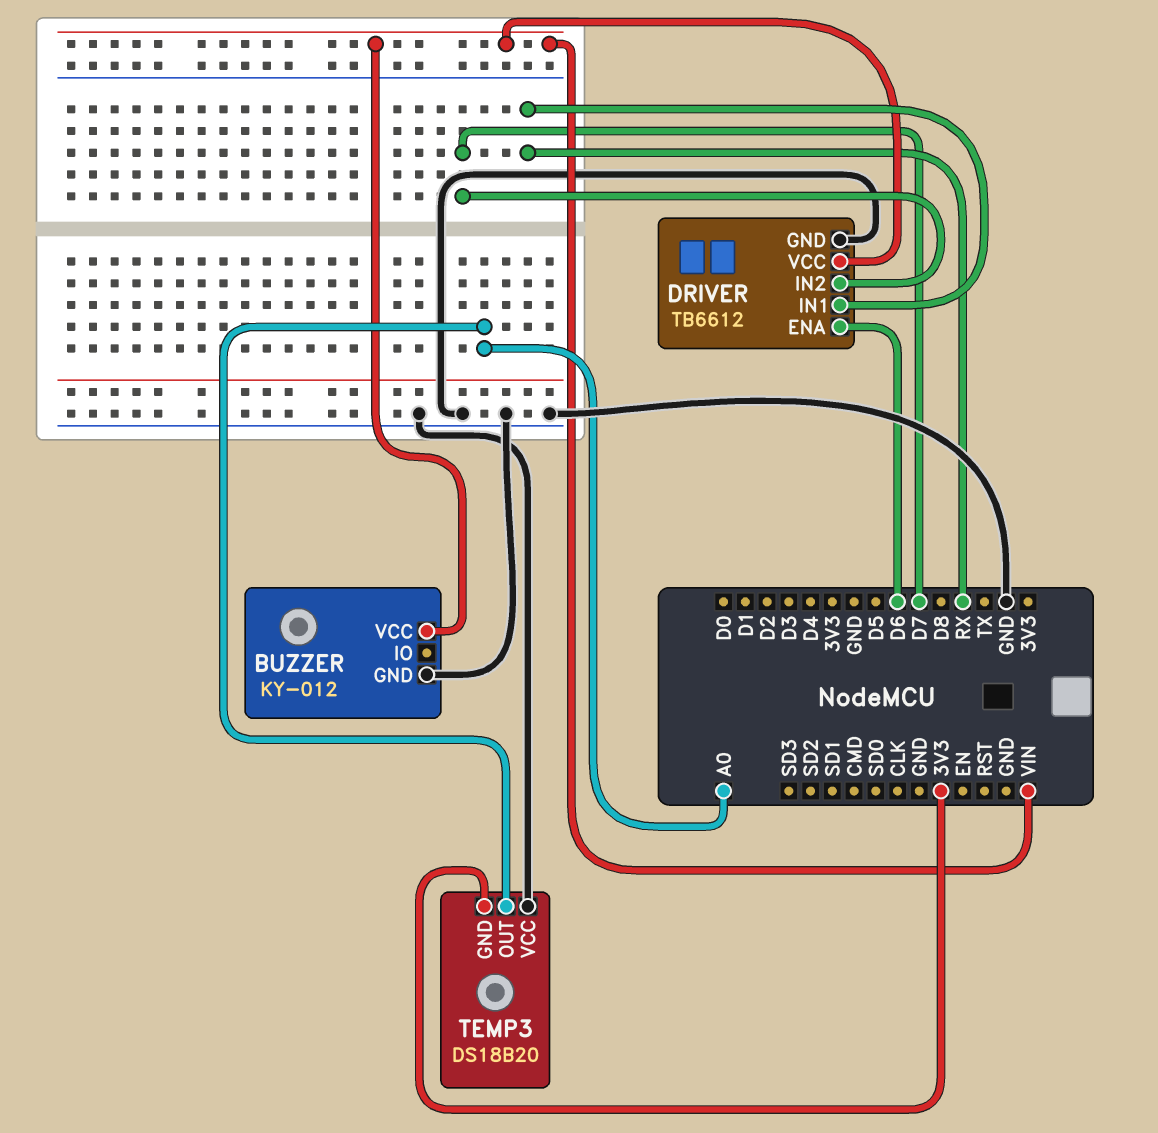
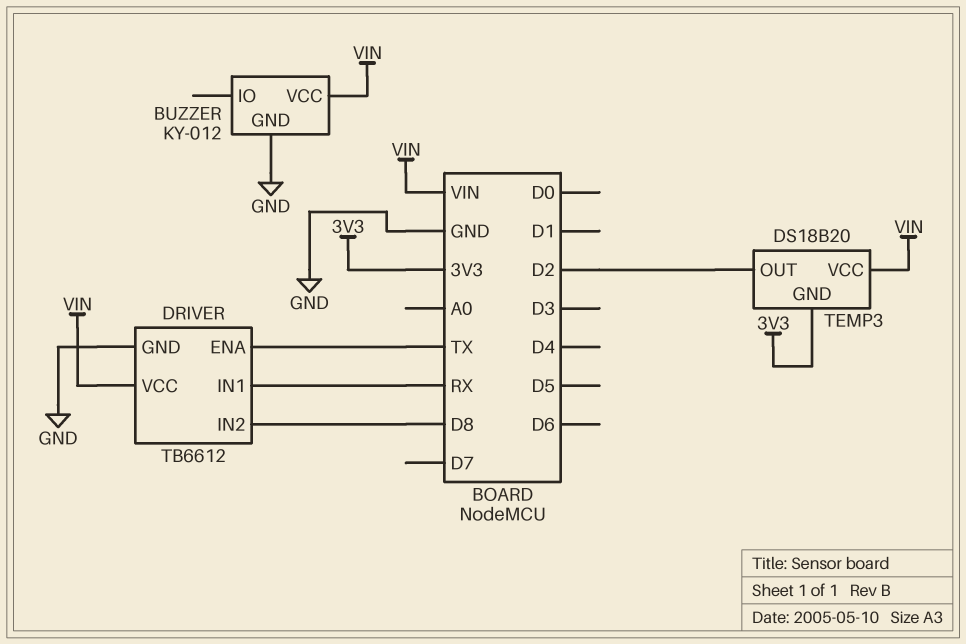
DRIVER pin ENA: D6 -> TX
DRIVER pin IN2: D7 -> D8
TEMP3 pin OUT: A0 -> D2
TEMP3 pin VCC: GND -> VIN

